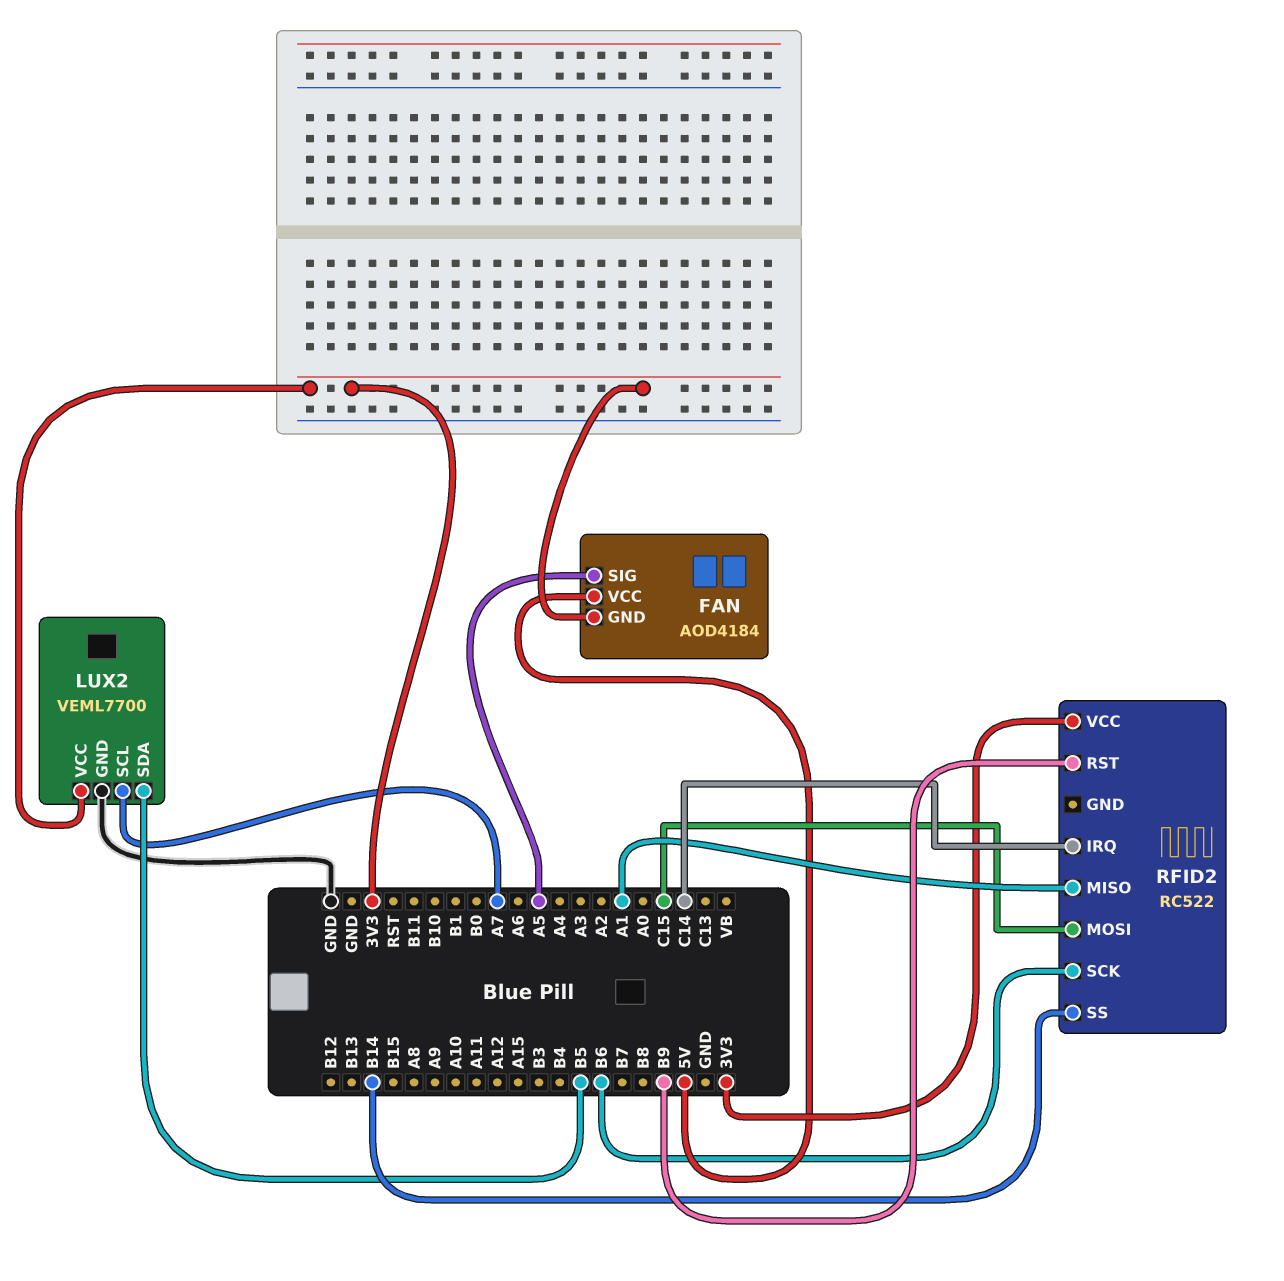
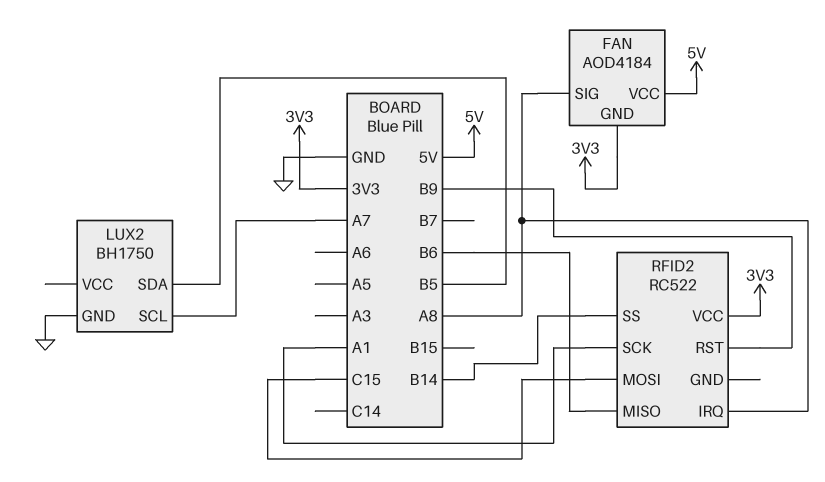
FAN pin SIG: A5 -> A8
LUX2: VEML7700 -> BH1750
LUX2 pin VCC: 3V3 -> none
RFID2 pin IRQ: C14 -> A8
RFID2 pin MISO: A1 -> B6
RFID2 pin SCK: B6 -> A1

